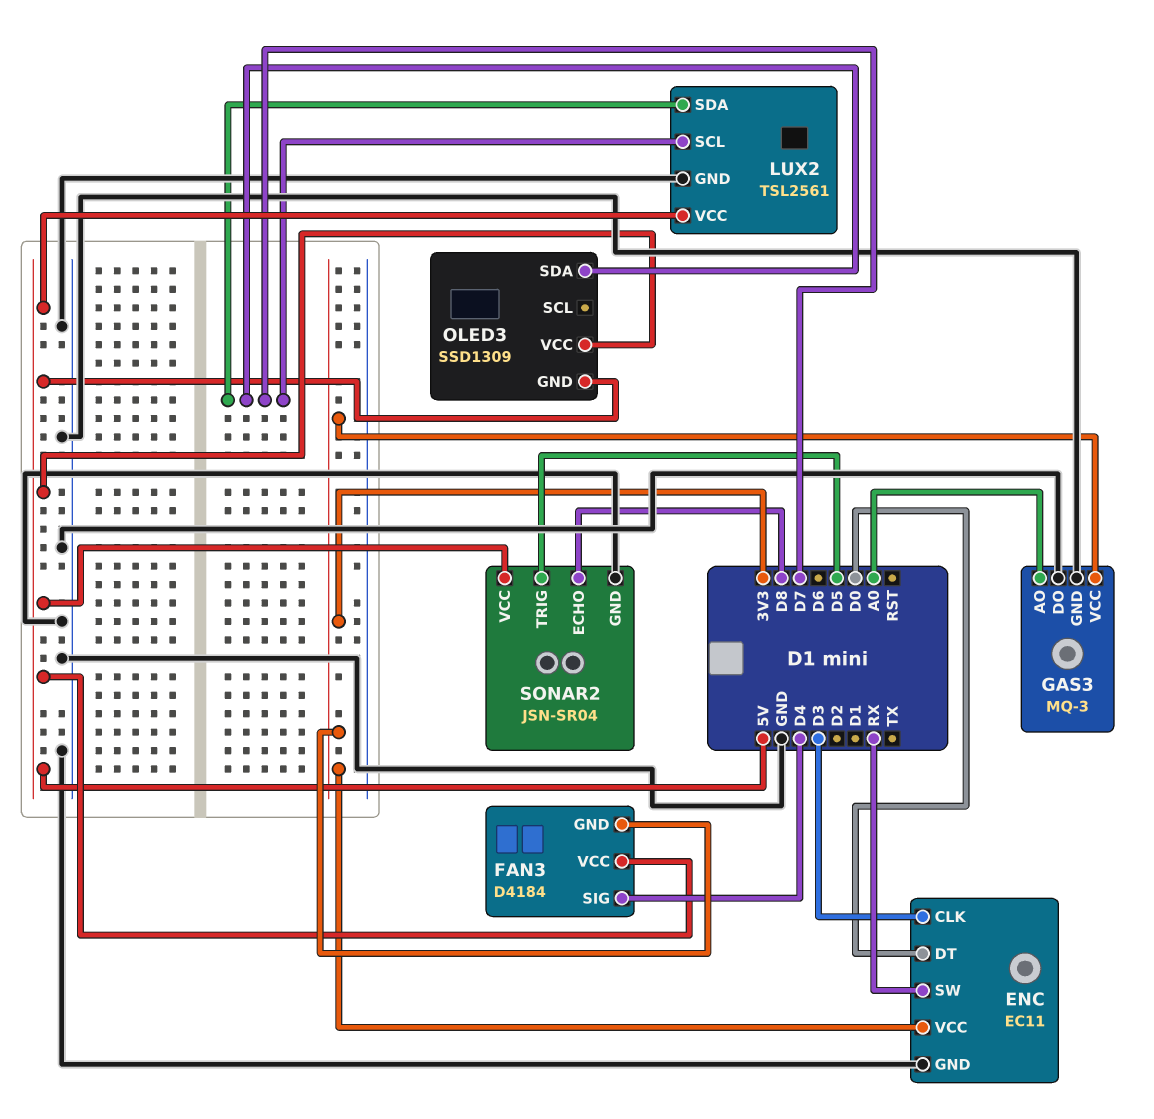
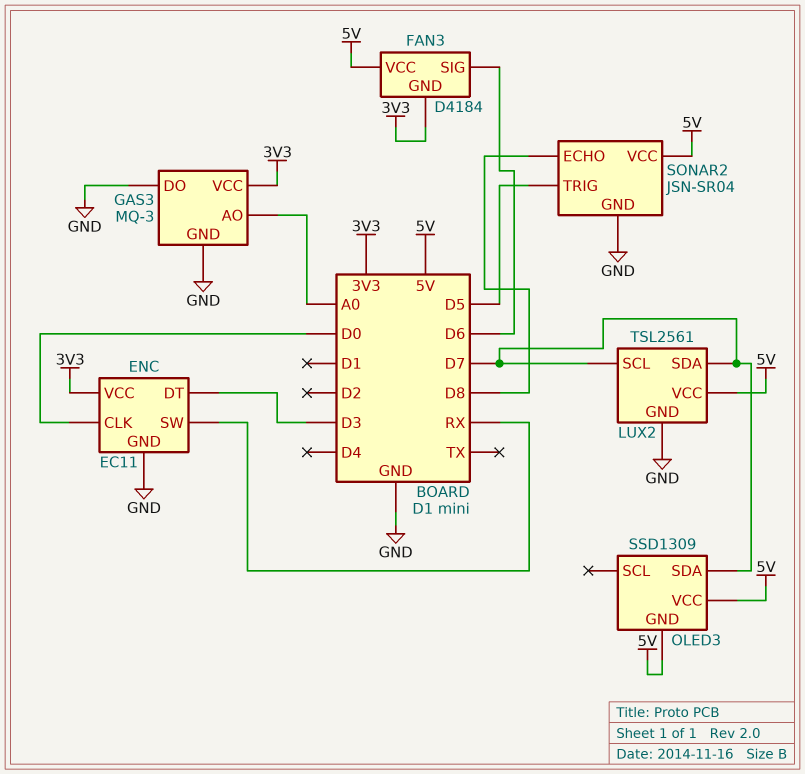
ENC pin CLK: D3 -> D0
ENC pin DT: D0 -> D3
FAN3 pin SIG: D4 -> D6

